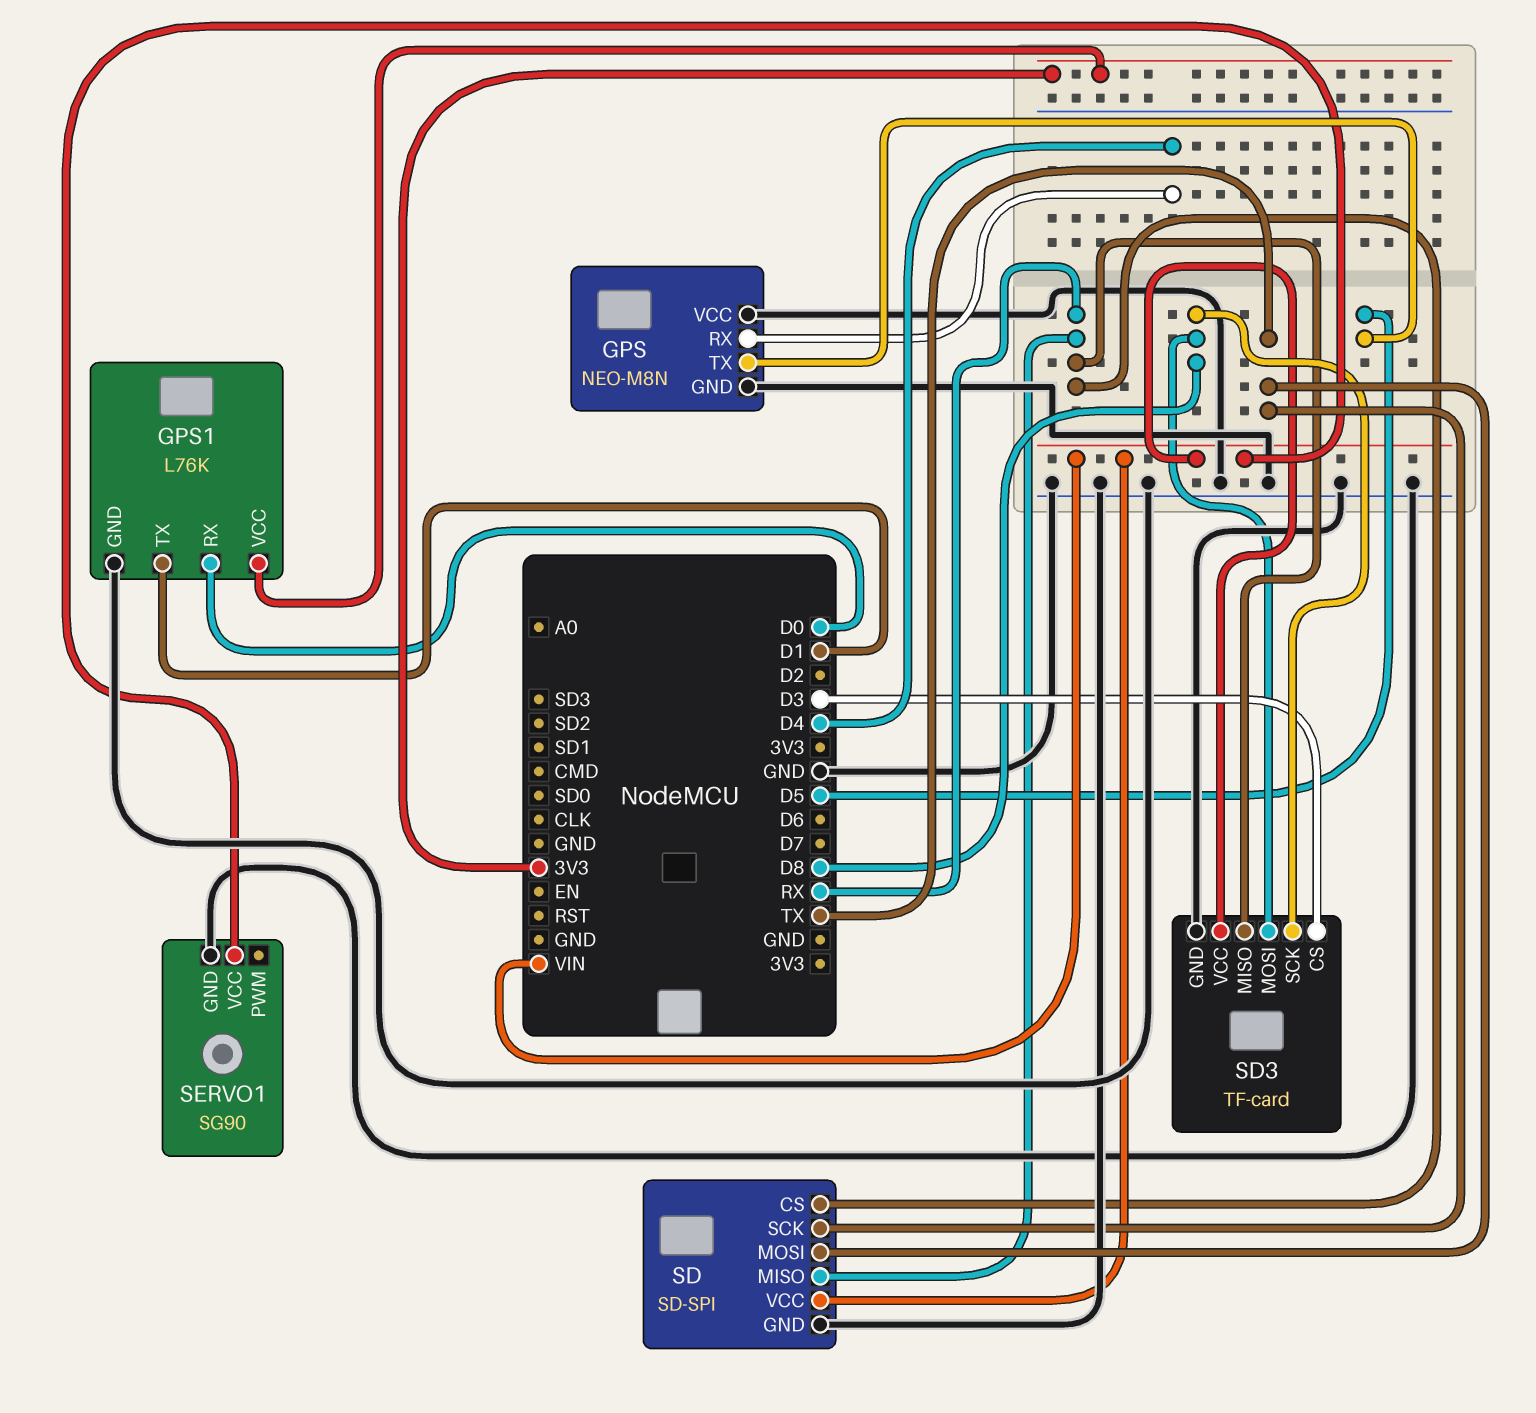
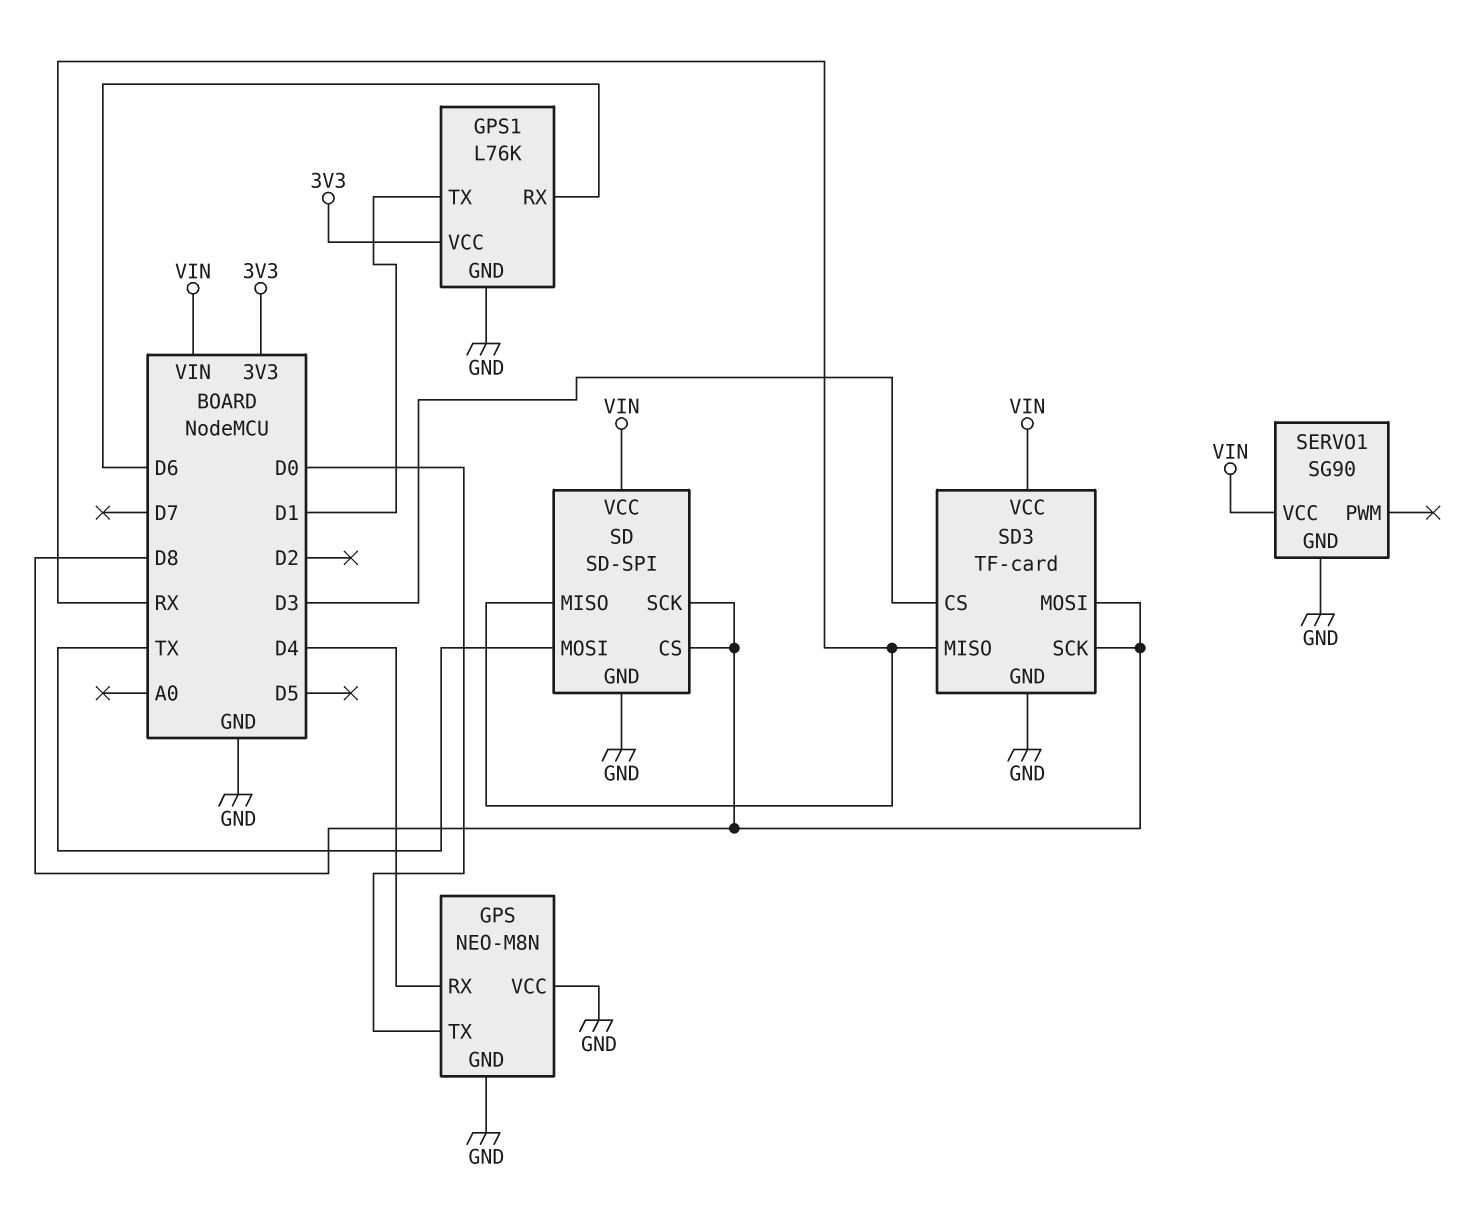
GPS pin TX: D5 -> D0
GPS1 pin RX: D0 -> D6
SD pin CS: RX -> D8
SD pin SCK: TX -> D8

